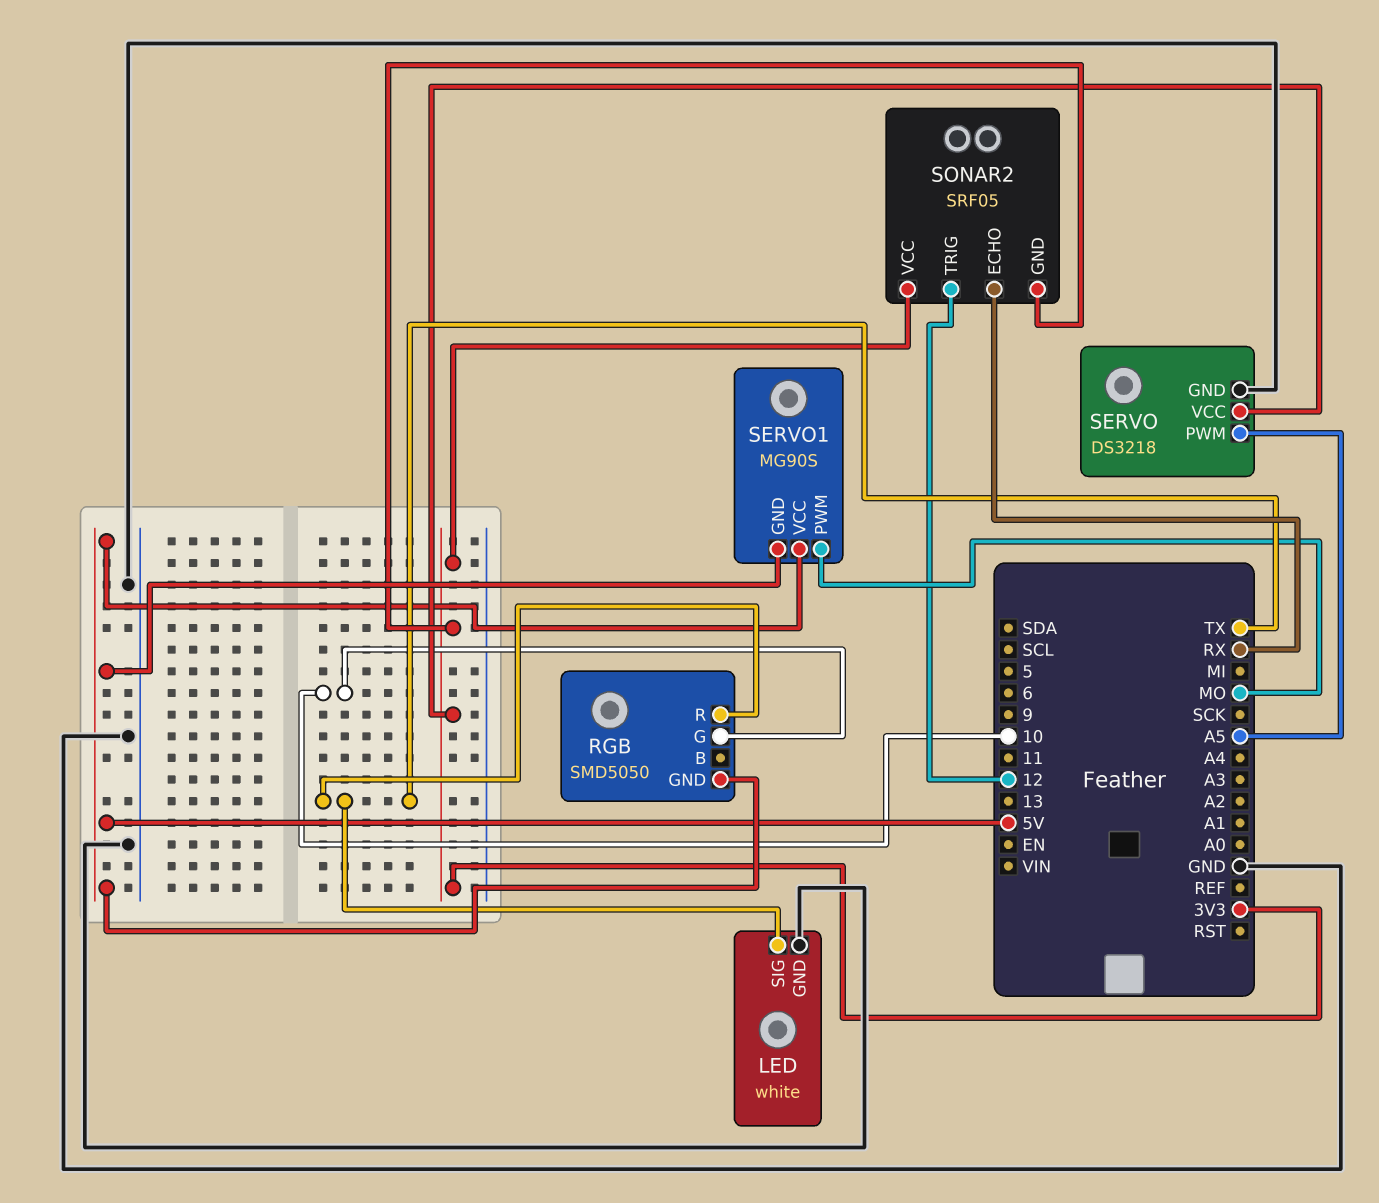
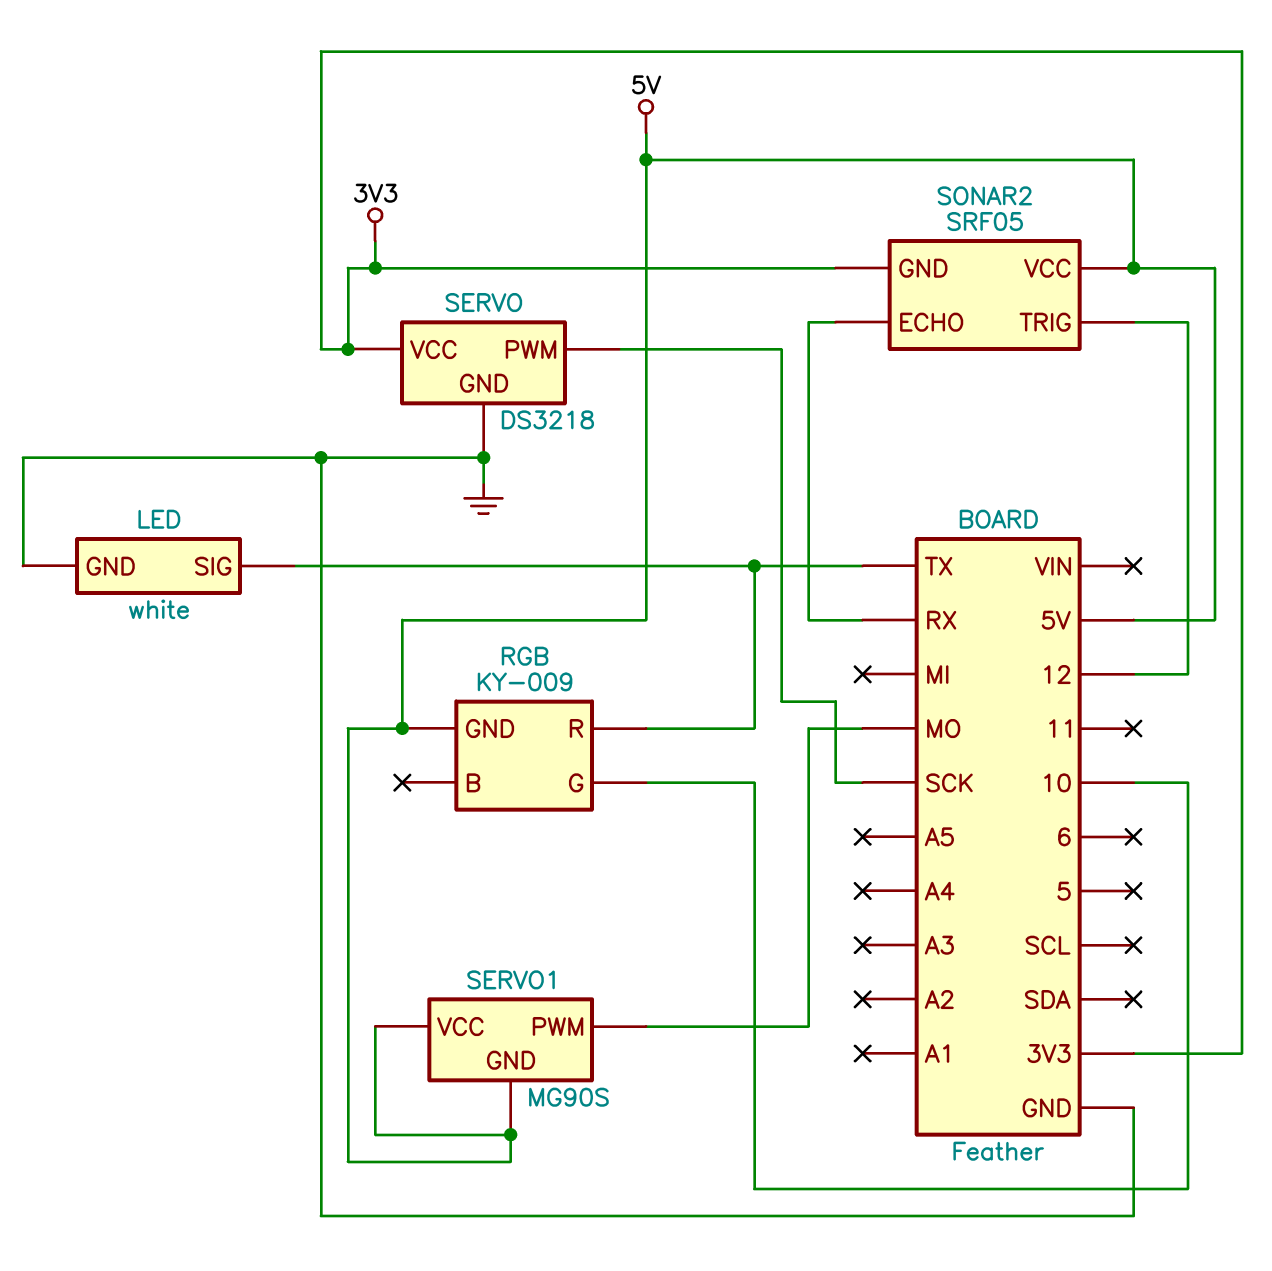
RGB: SMD5050 -> KY-009
SERVO pin PWM: A5 -> SCK
SONAR2 pin VCC: 3V3 -> 5V

